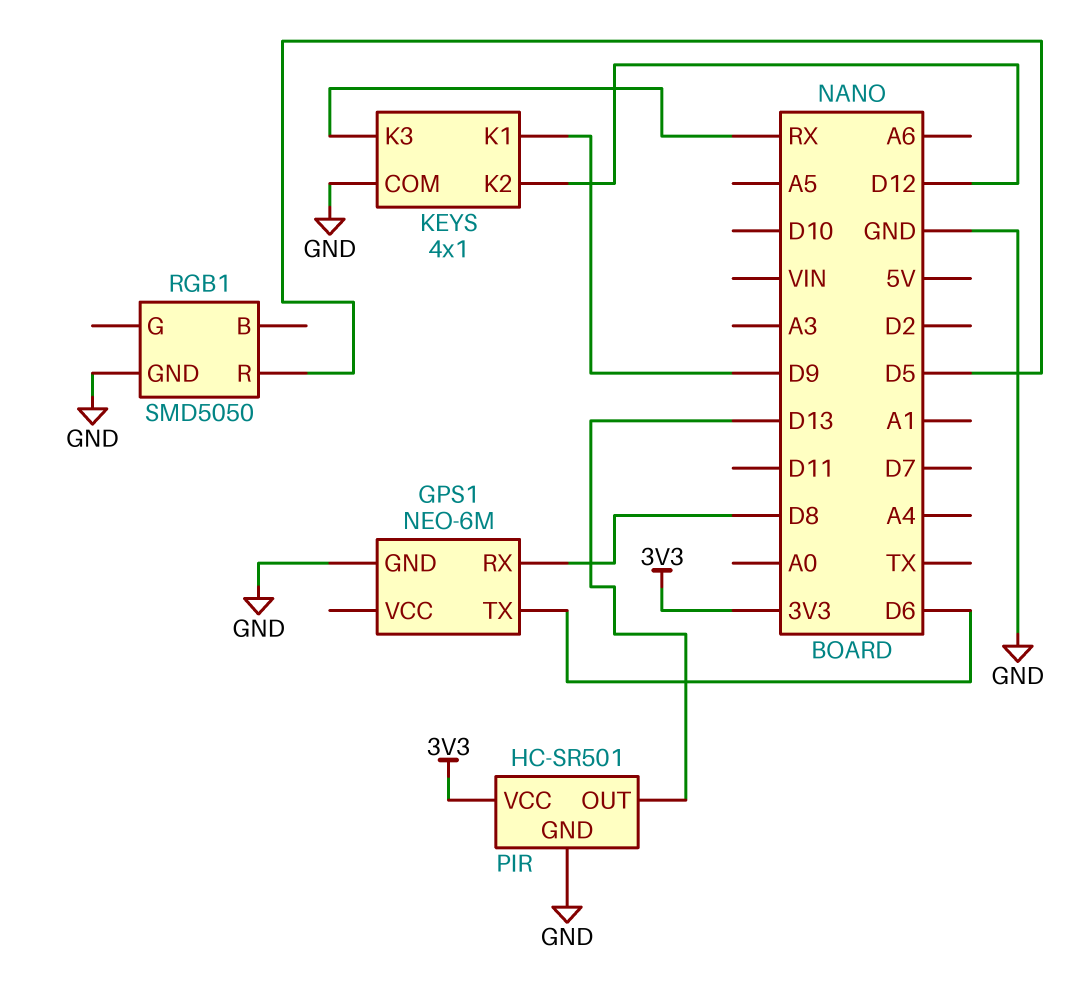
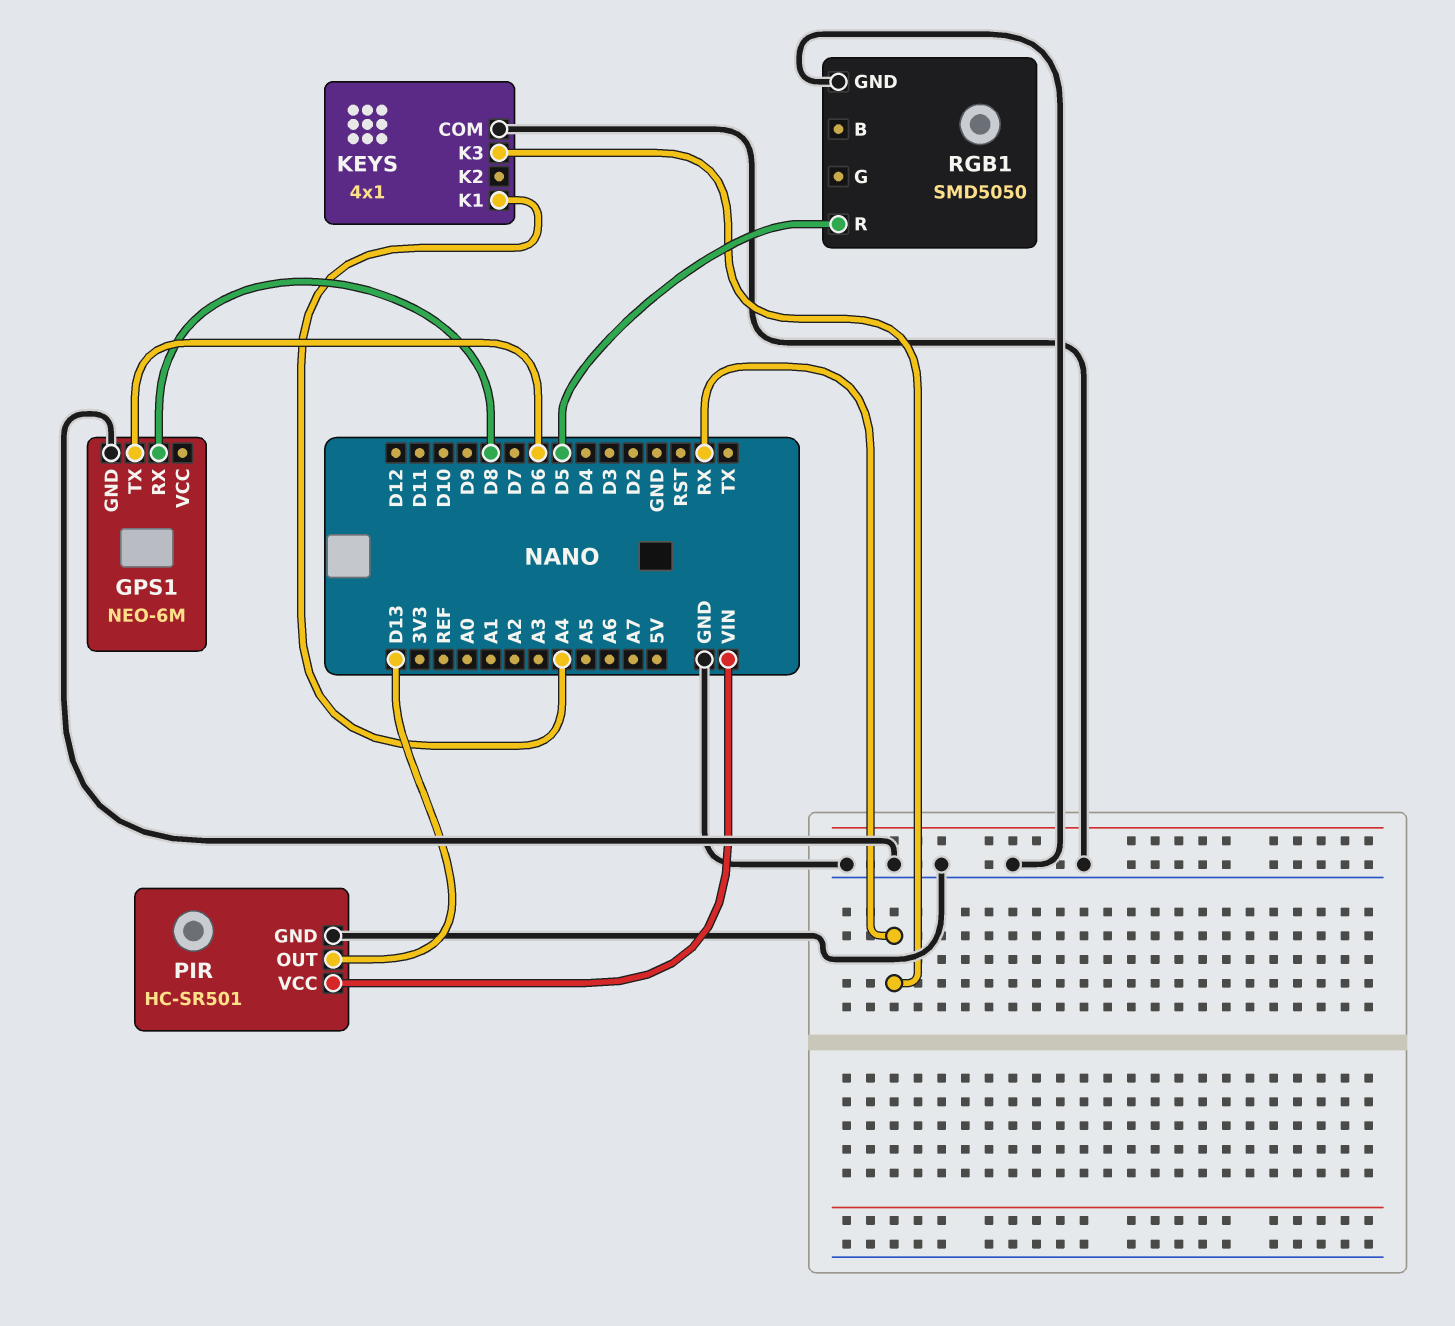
KEYS pin K1: D9 -> A4
KEYS pin K2: D12 -> none
PIR pin VCC: 3V3 -> VIN

